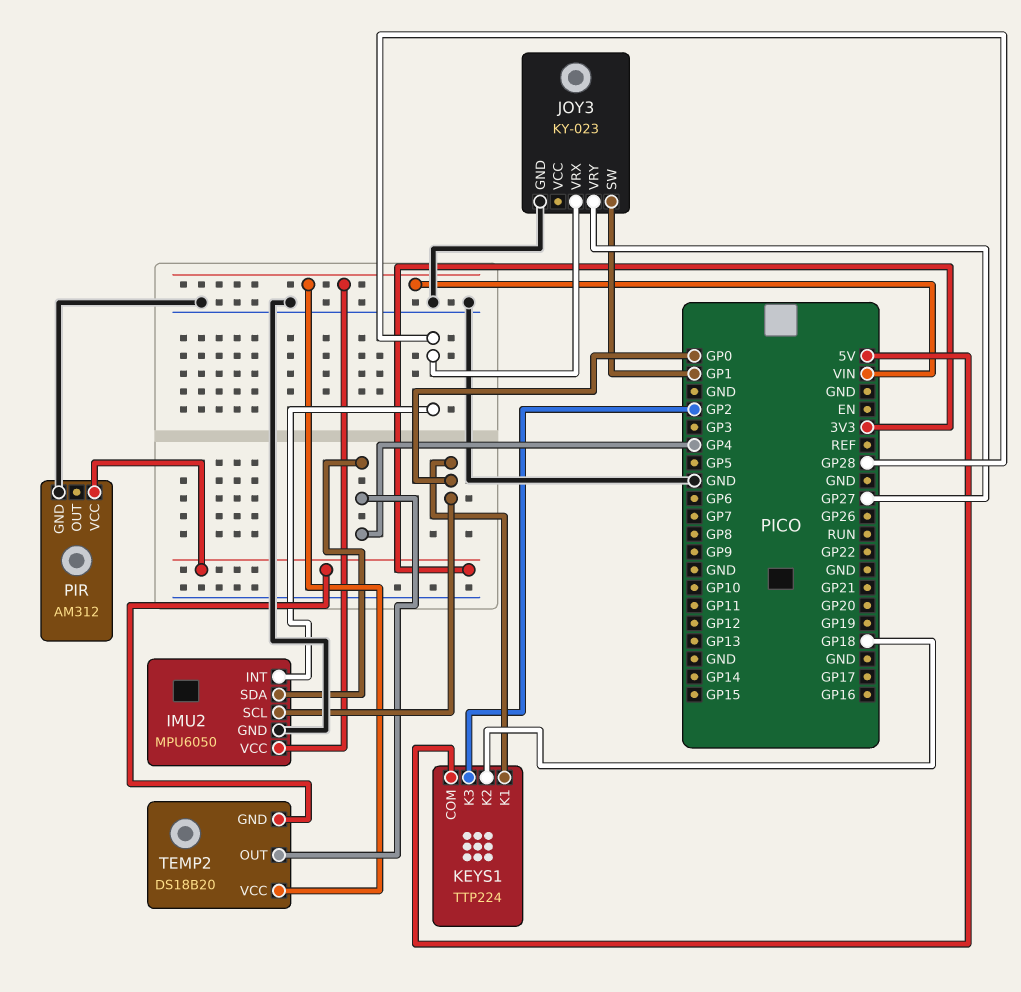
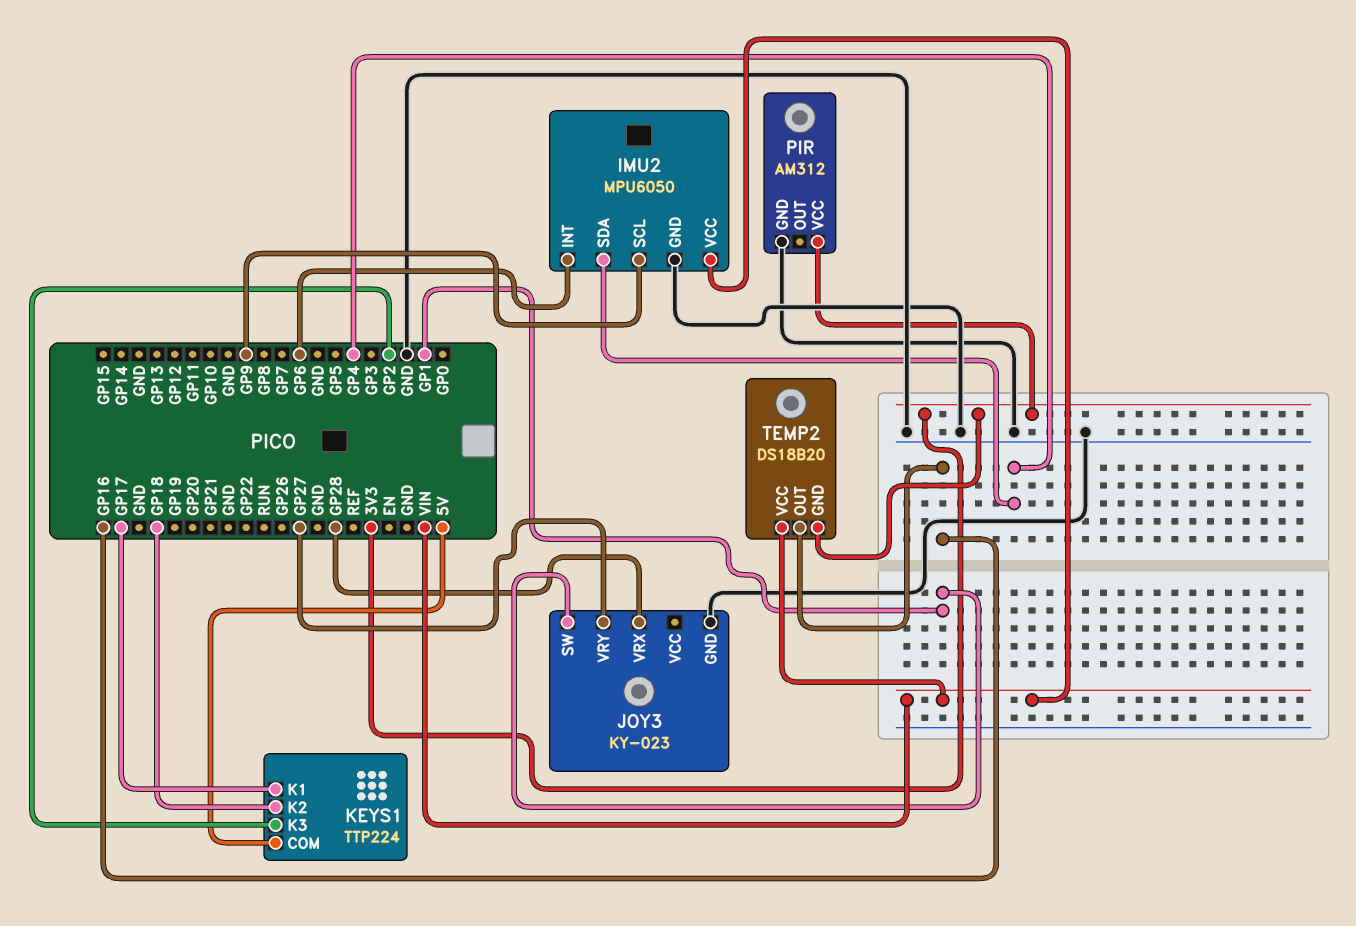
IMU2 pin INT: GP28 -> GP6
IMU2 pin SCL: GP0 -> GP9
KEYS1 pin K1: GP0 -> GP17
TEMP2 pin OUT: GP4 -> GP16

